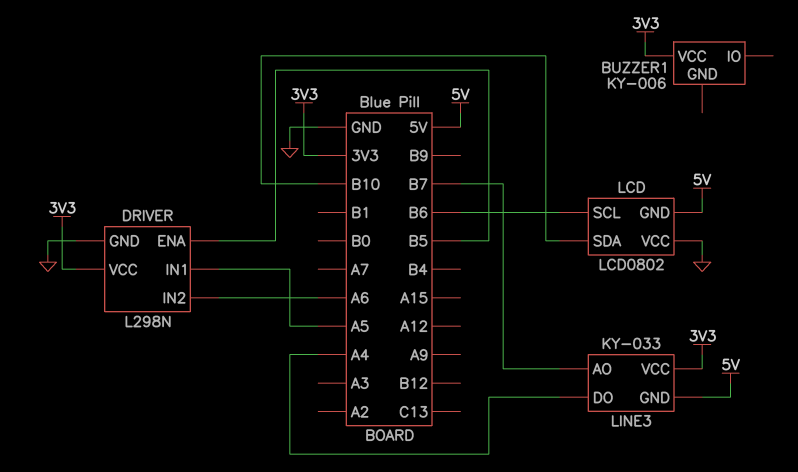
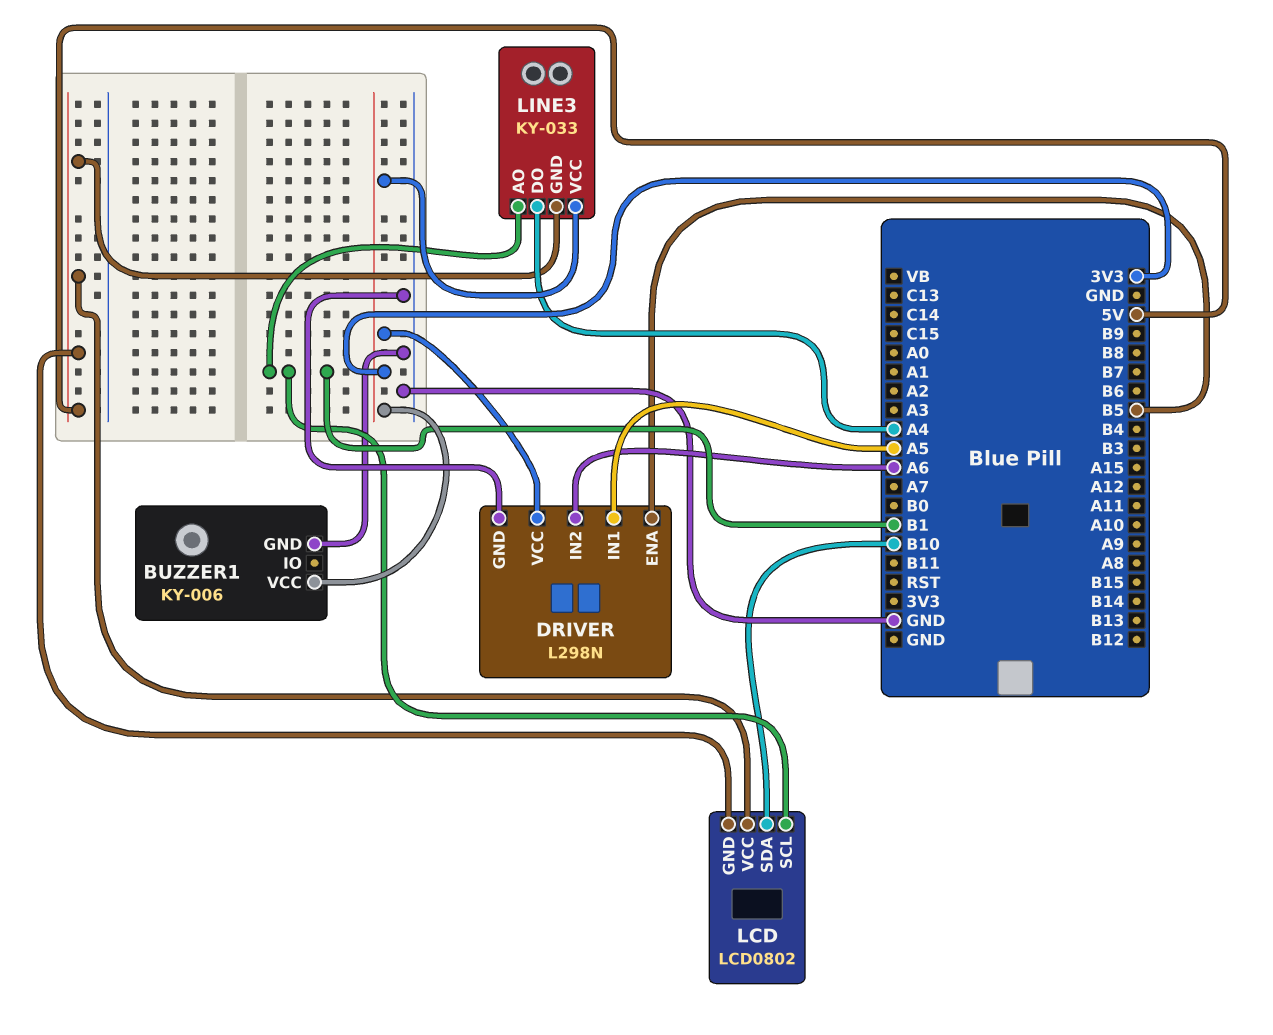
BUZZER1 pin GND: none -> GND
LCD pin SCL: B6 -> B1
LCD pin VCC: GND -> 5V
LINE3 pin AO: B7 -> B1

